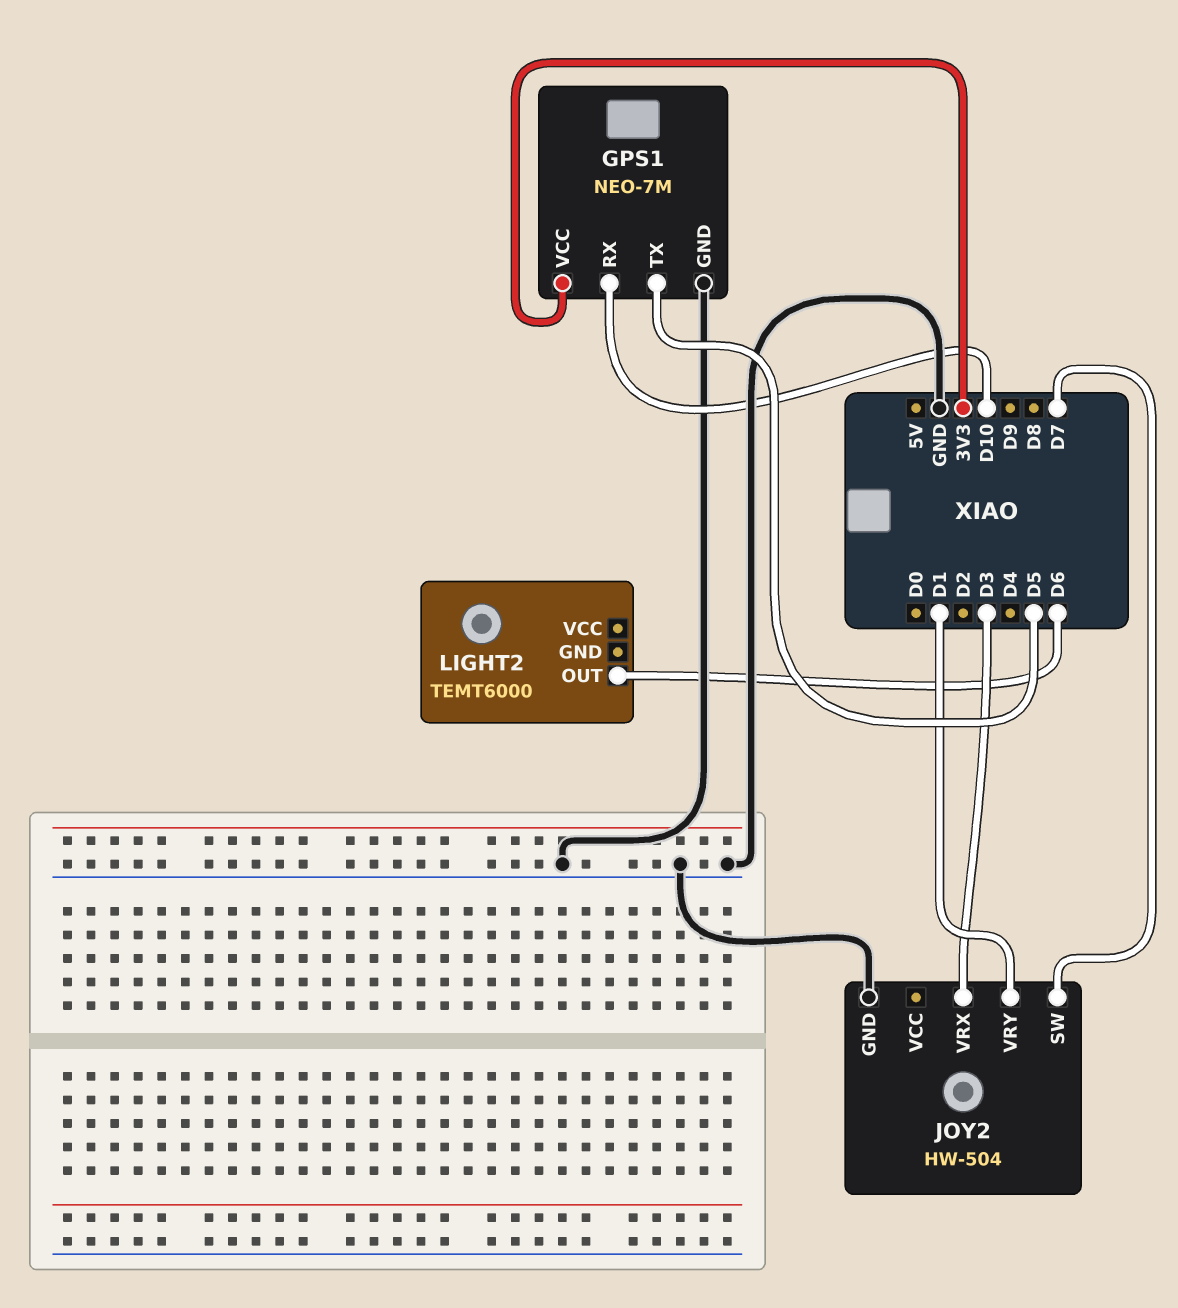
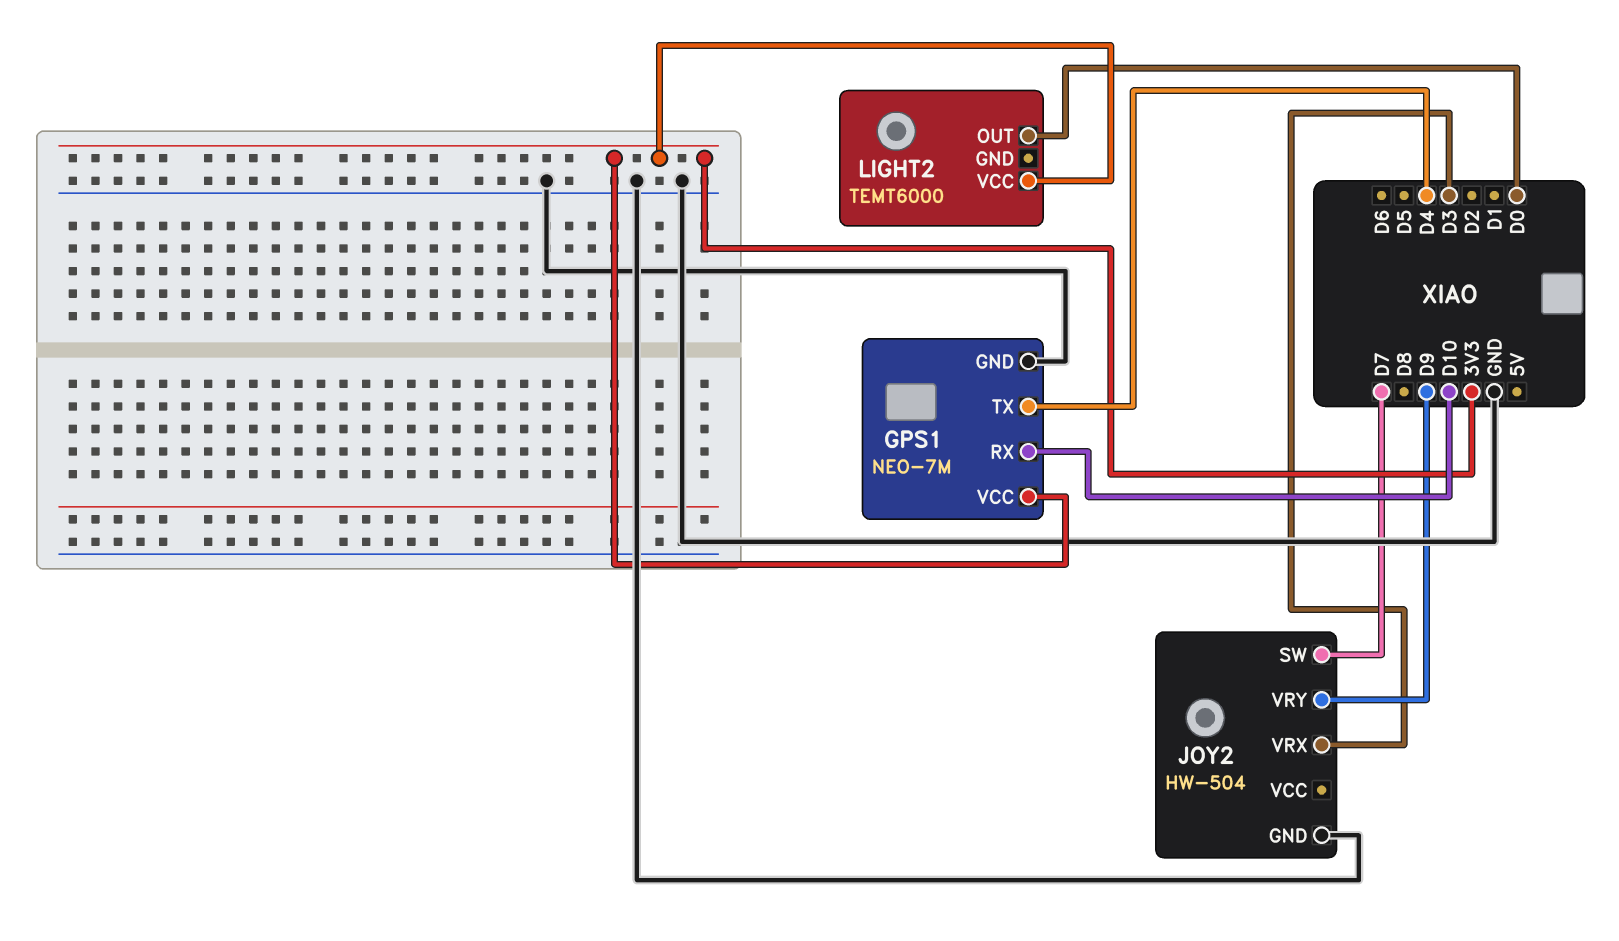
GPS1 pin TX: D5 -> D4
JOY2 pin VRY: D1 -> D9
LIGHT2 pin OUT: D6 -> D0
LIGHT2 pin VCC: none -> 3V3

